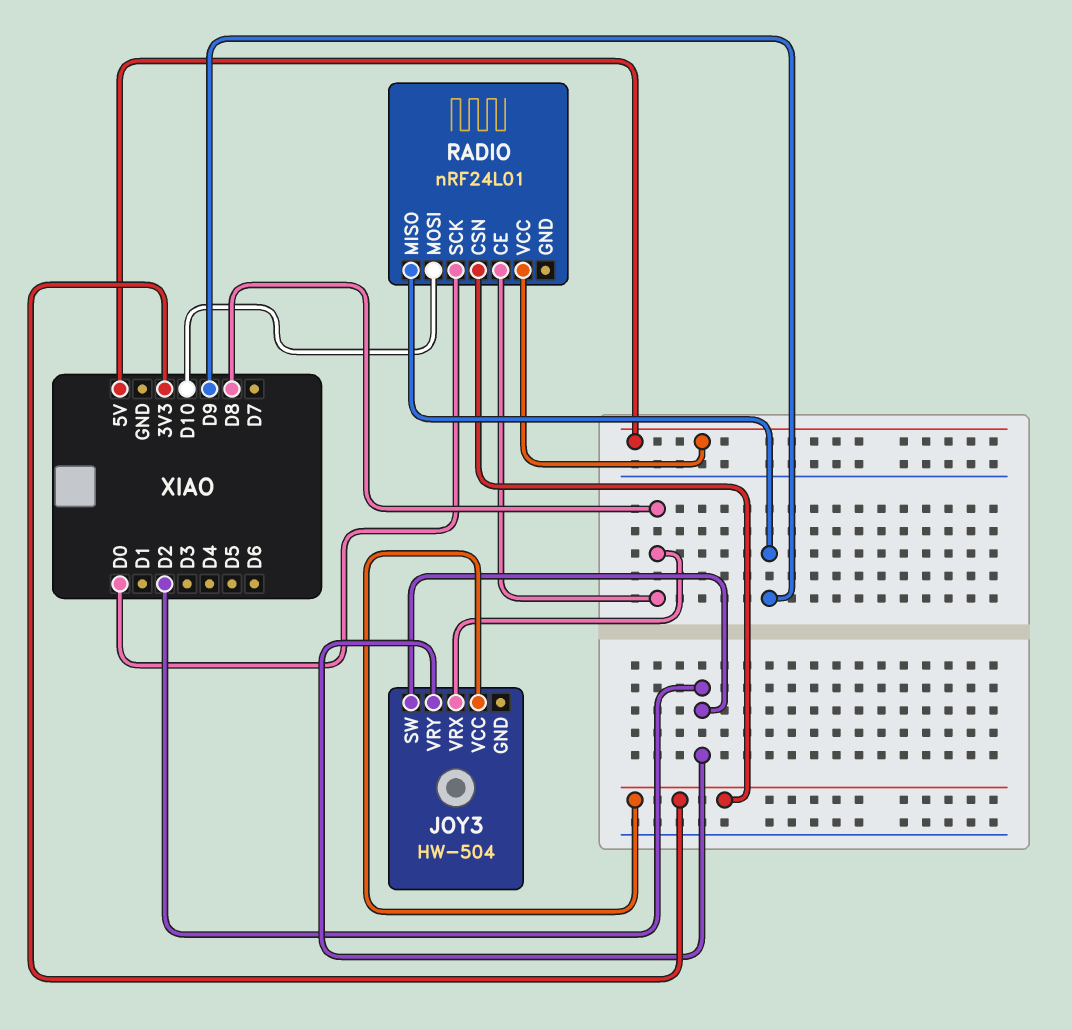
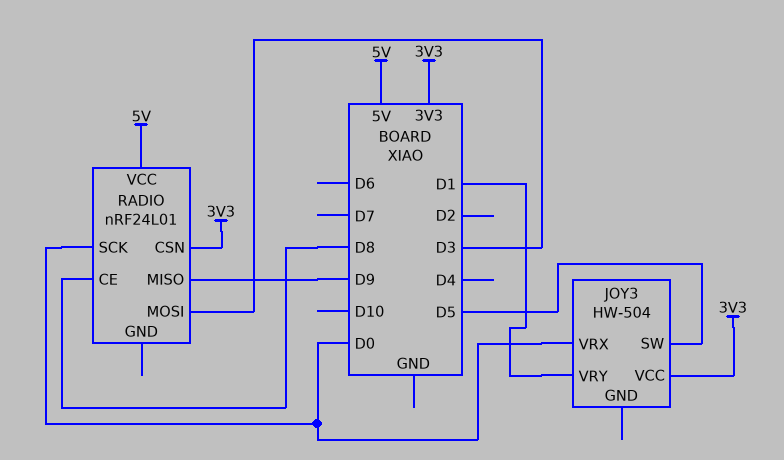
JOY3 pin SW: D2 -> D5
JOY3 pin VRX: D8 -> D0
JOY3 pin VRY: D2 -> D1
RADIO pin MOSI: D10 -> D3

